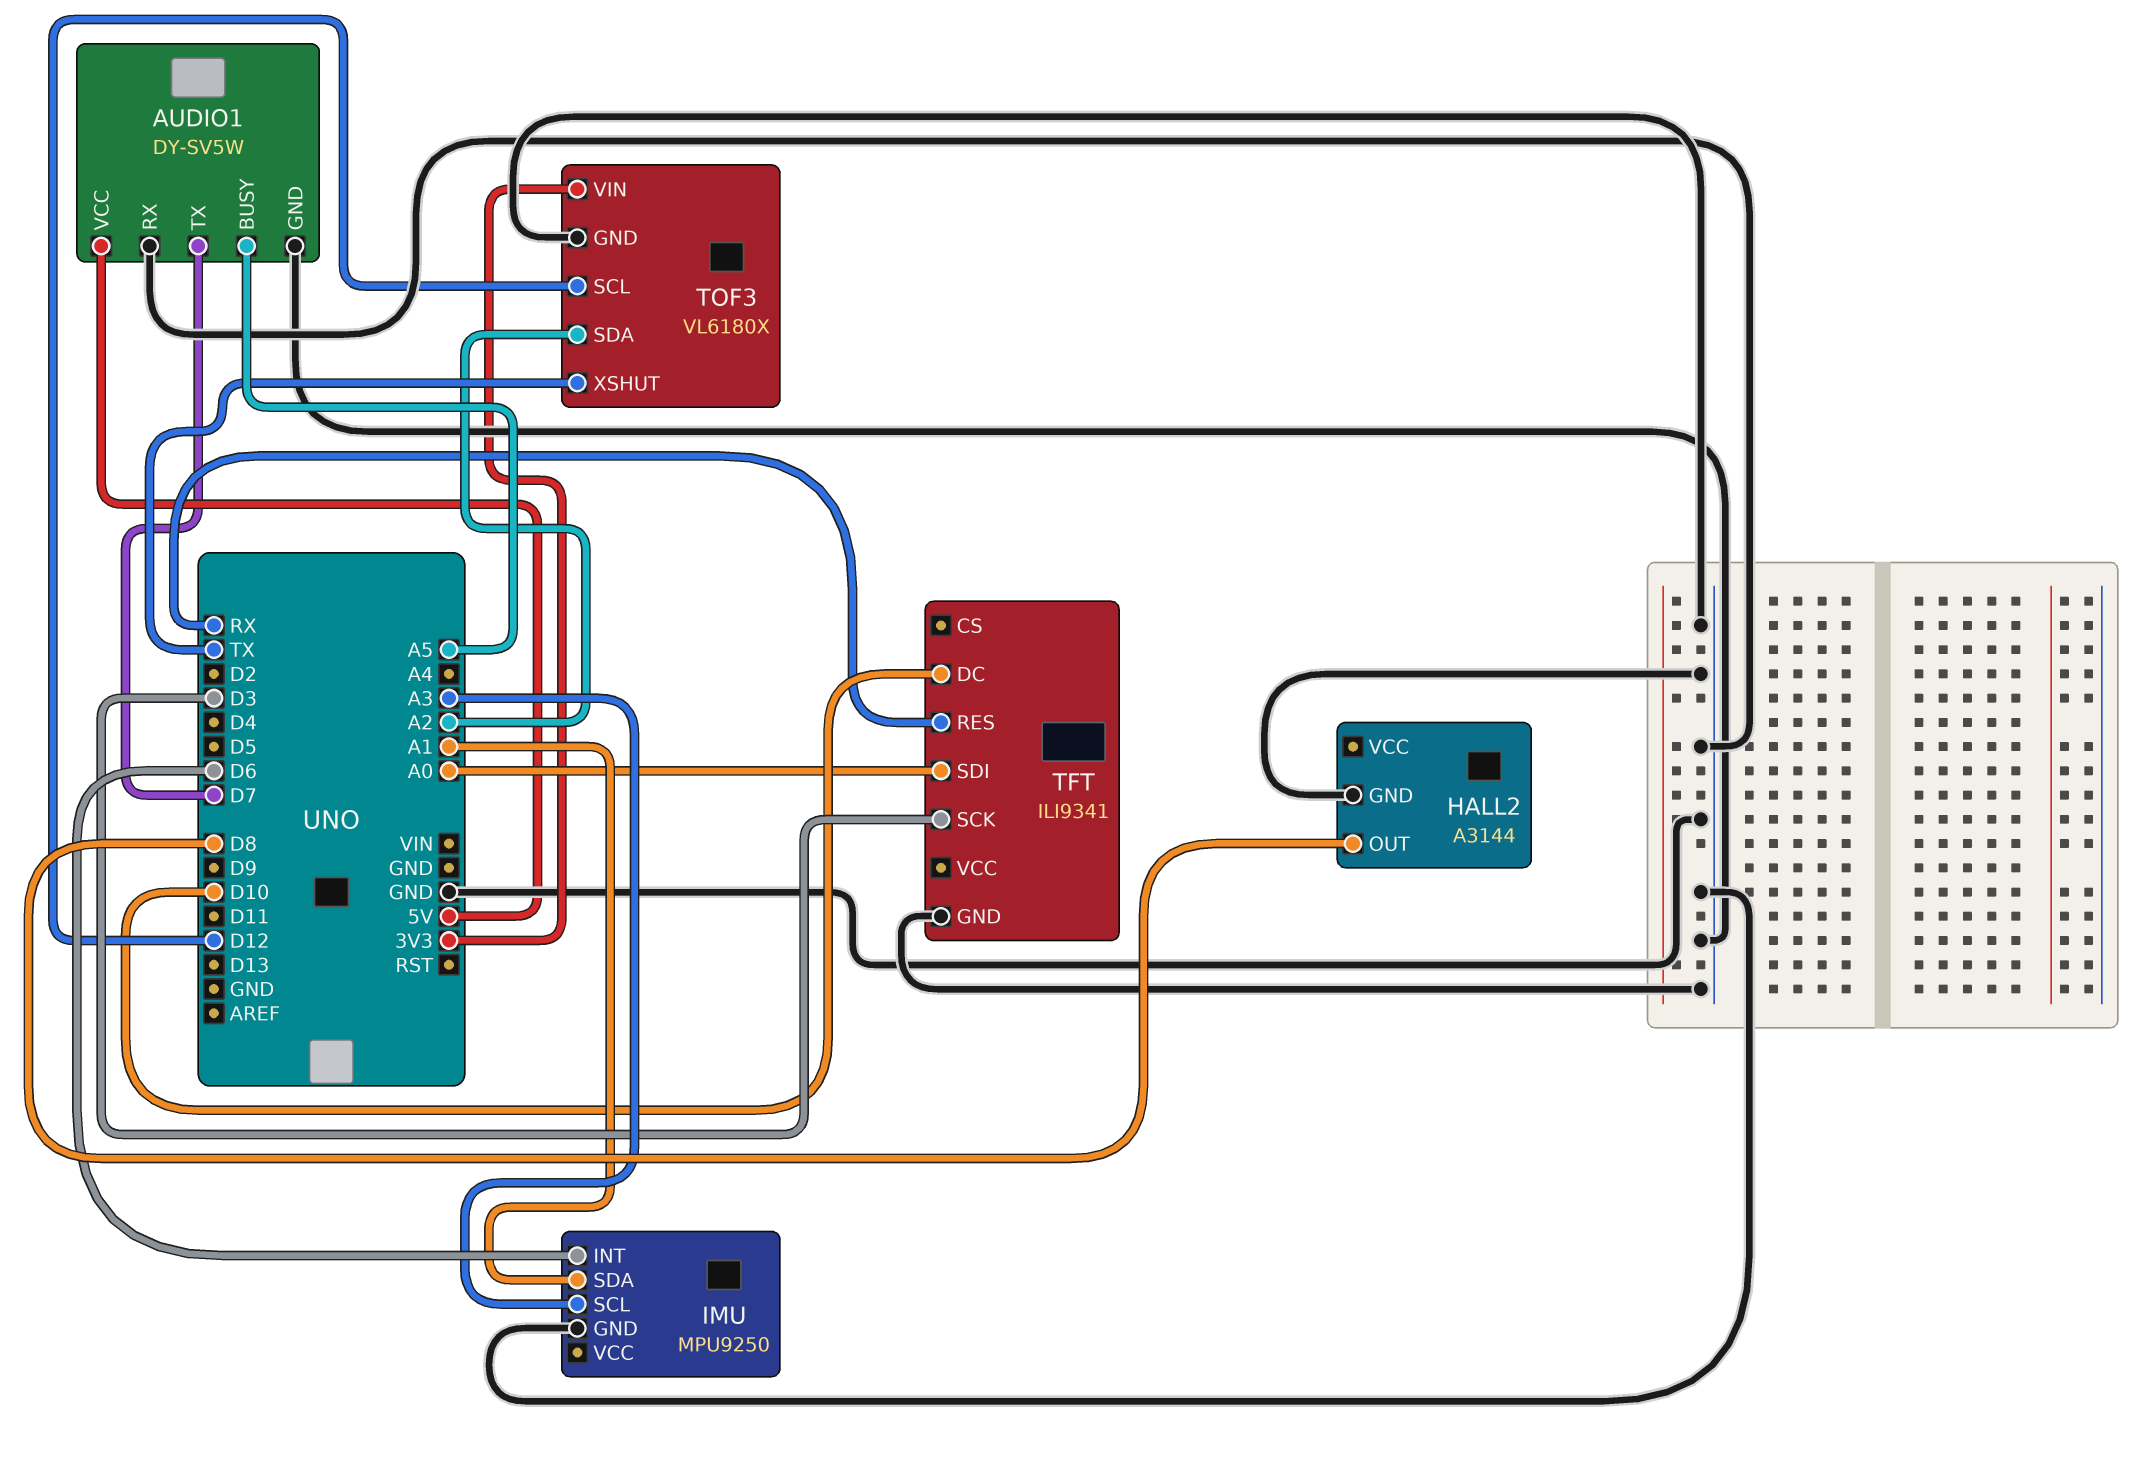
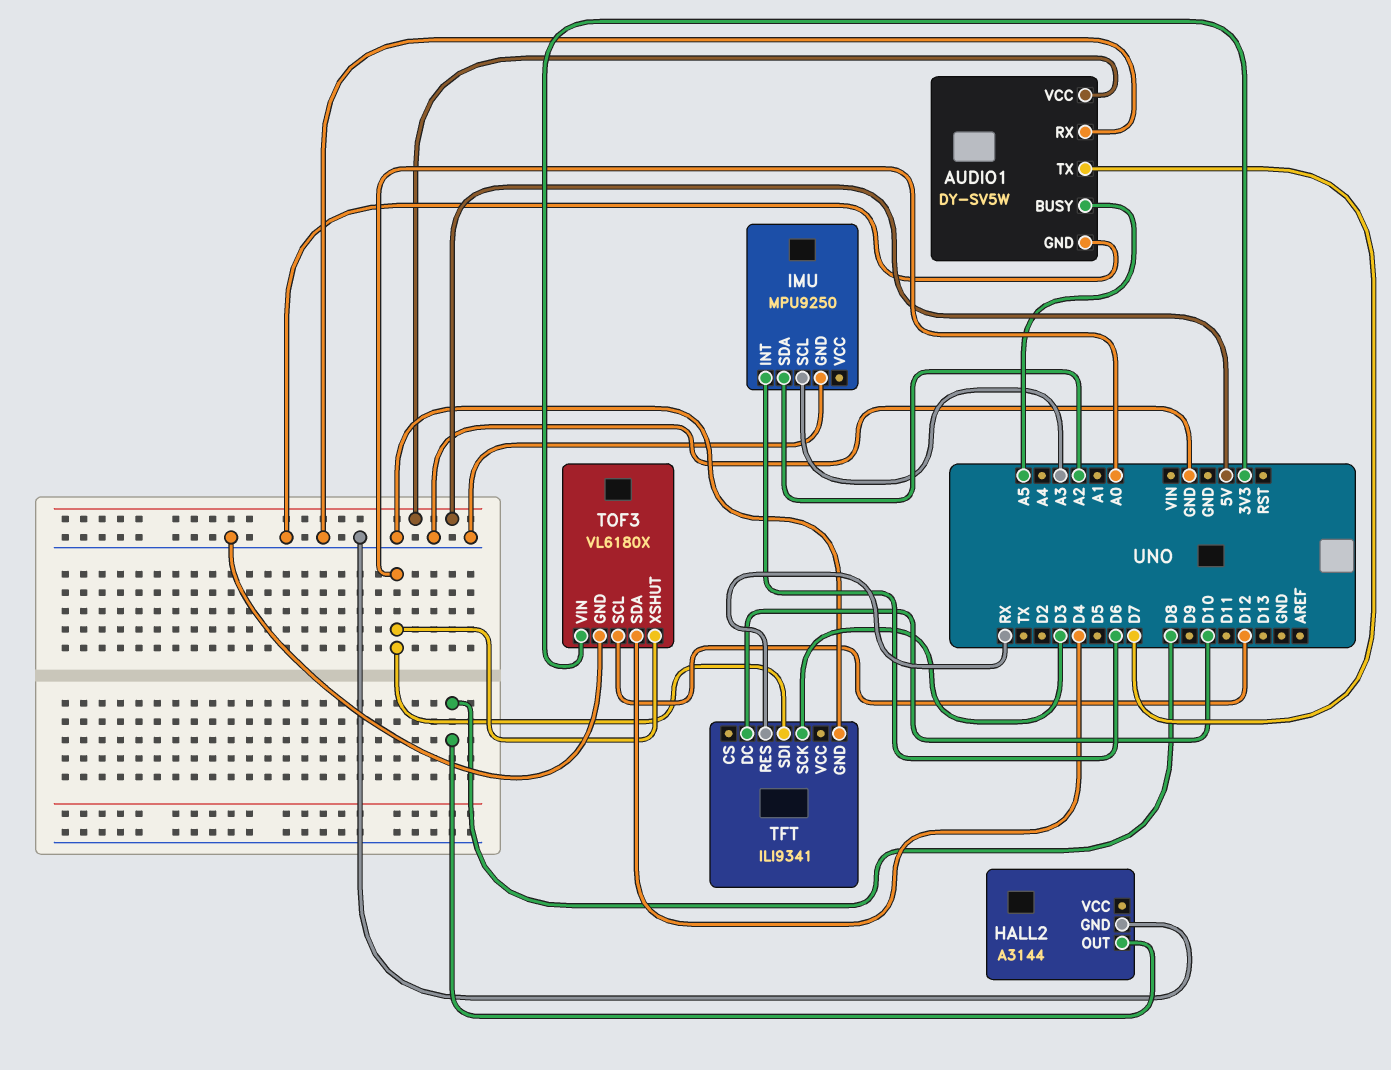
IMU pin SDA: A1 -> A2
TOF3 pin SDA: A2 -> D4
TOF3 pin XSHUT: TX -> A0

